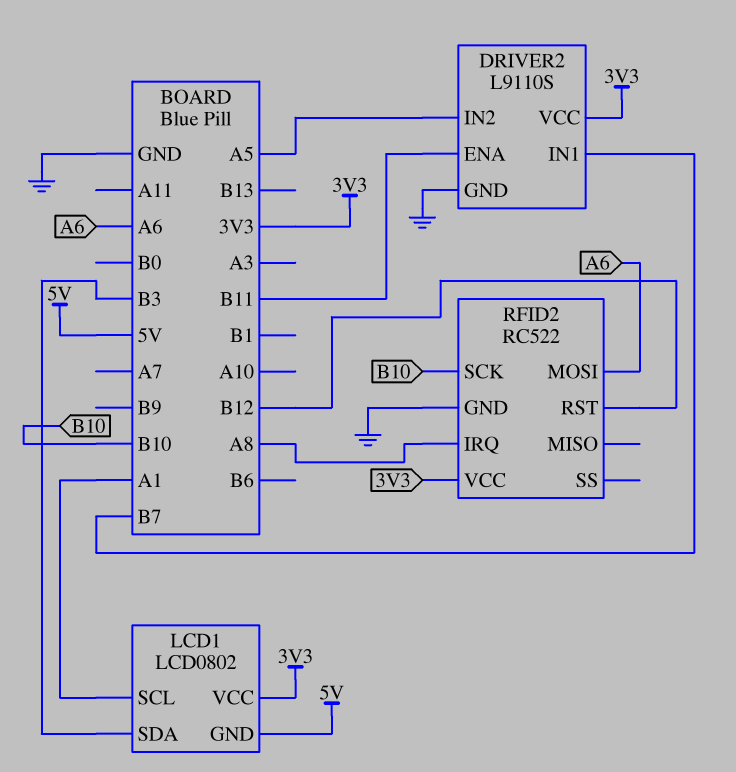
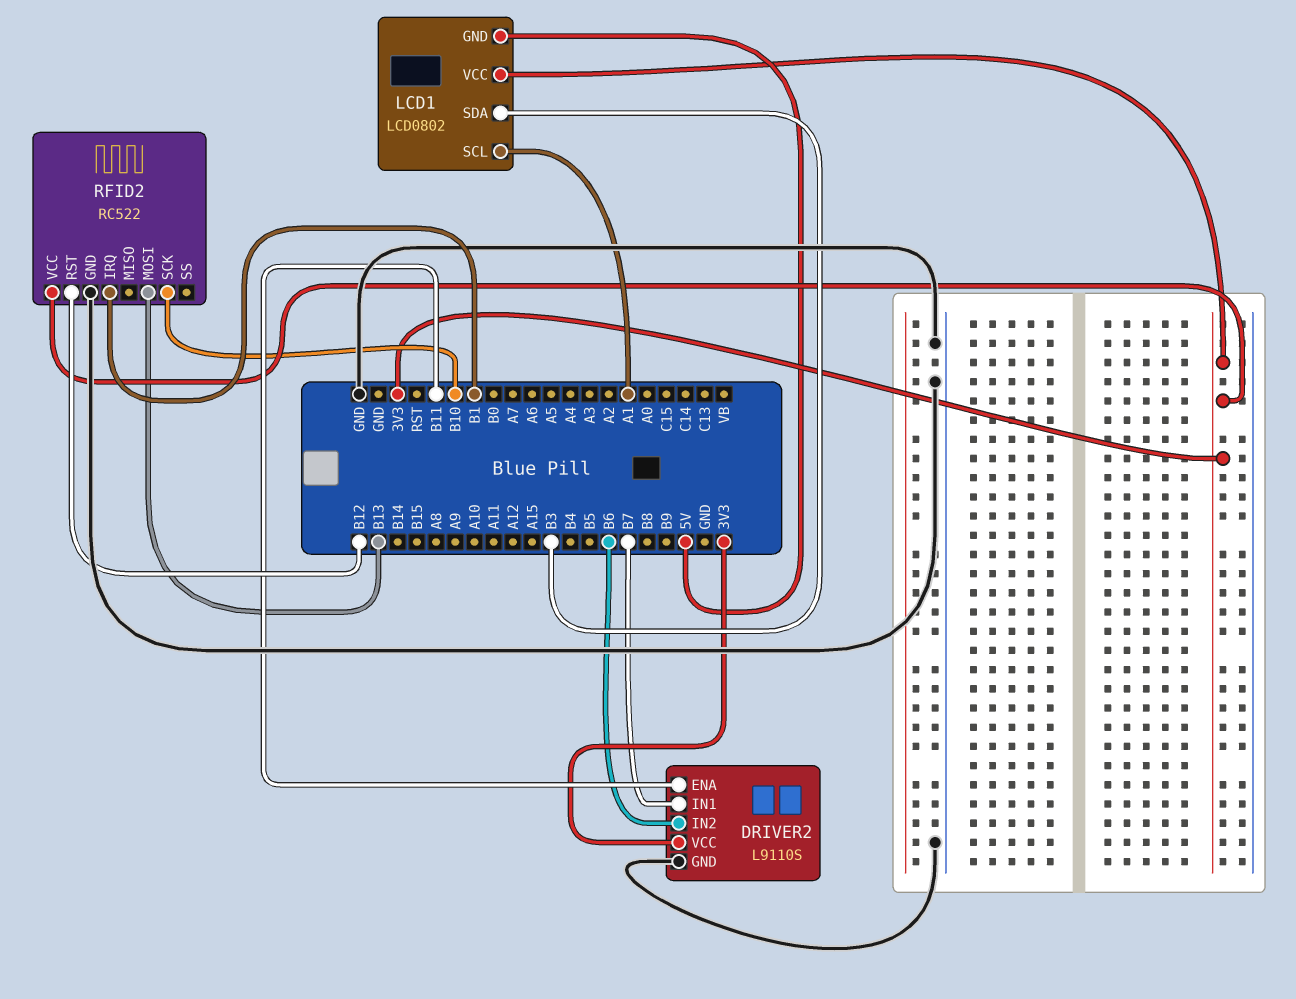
DRIVER2 pin IN2: A5 -> B6
RFID2 pin IRQ: A8 -> B1
RFID2 pin MOSI: A6 -> B13

